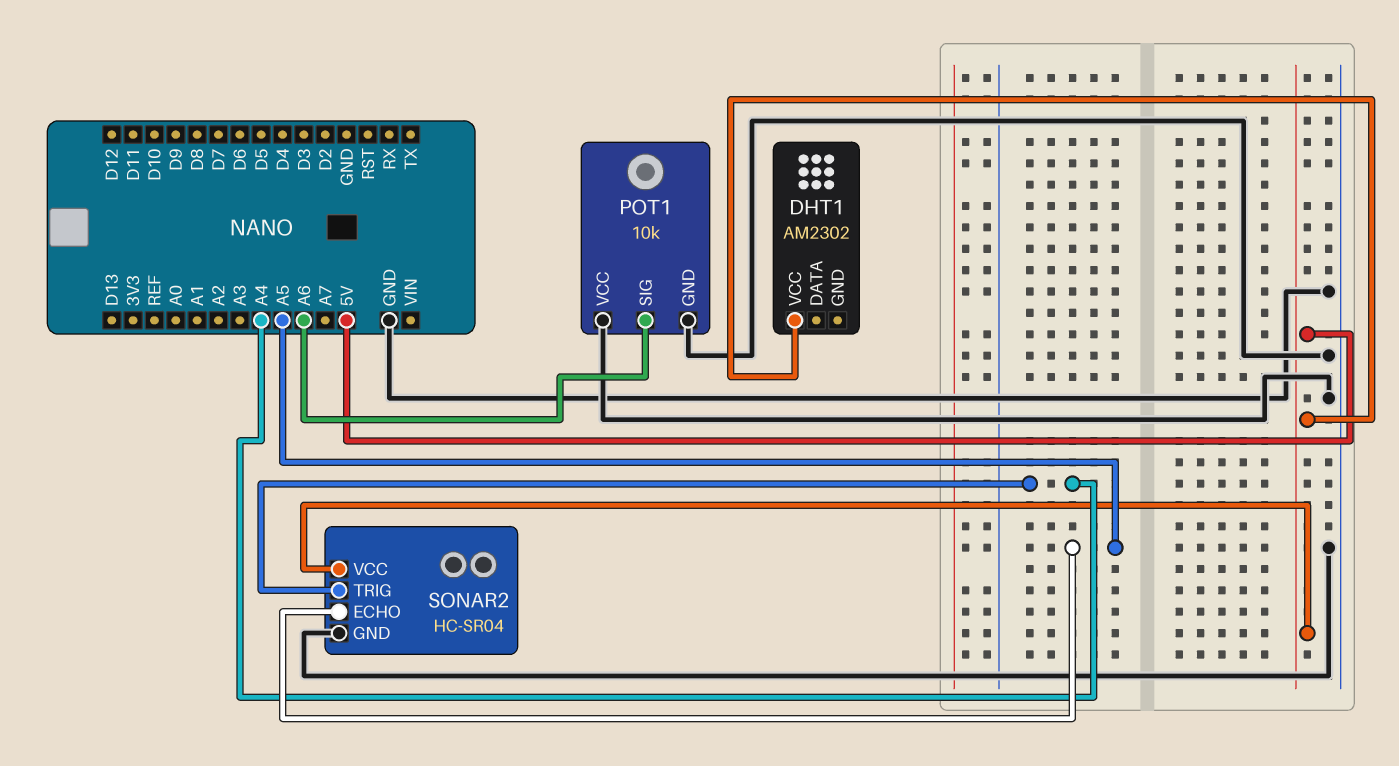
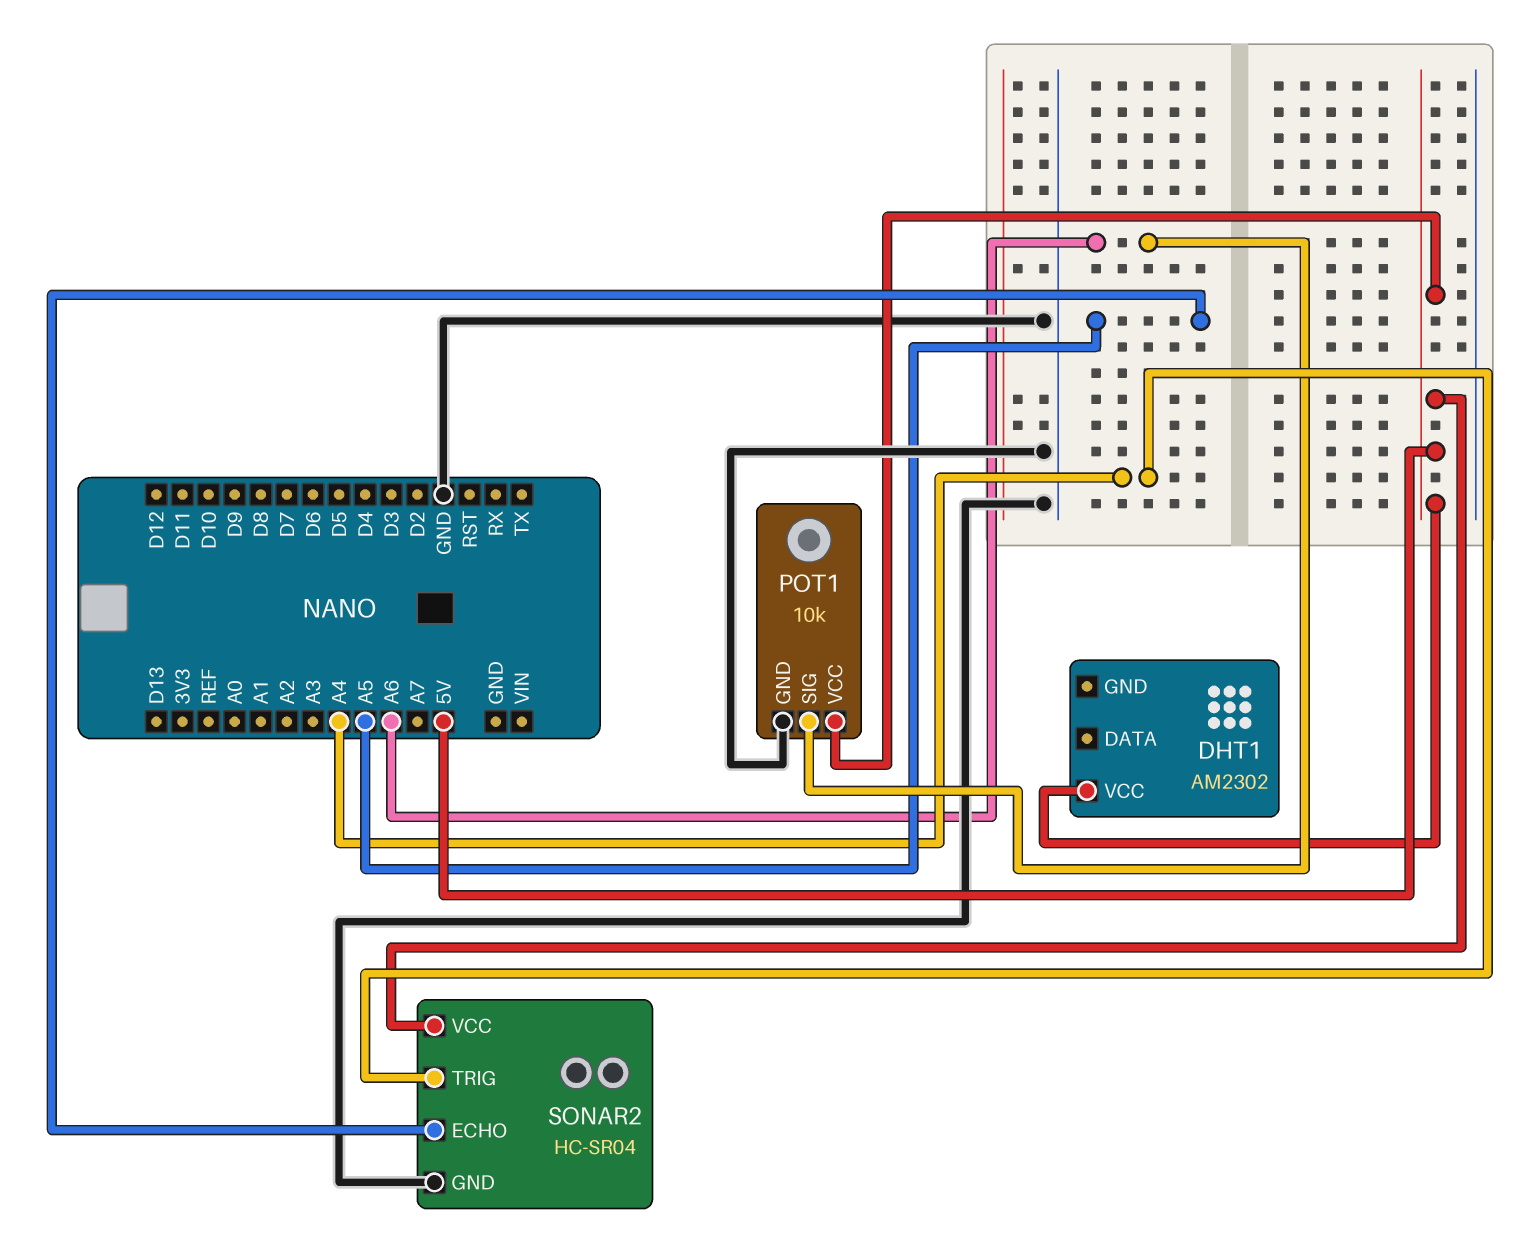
POT1 pin VCC: GND -> 5V

